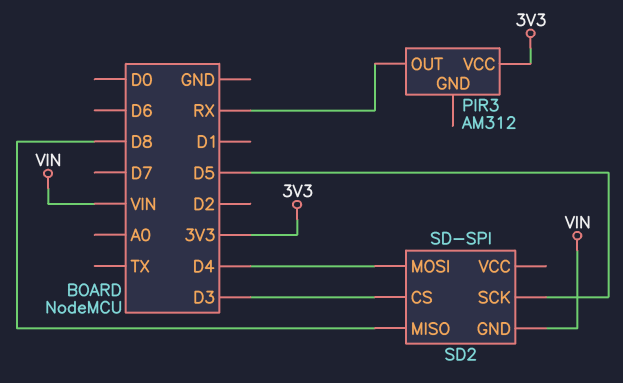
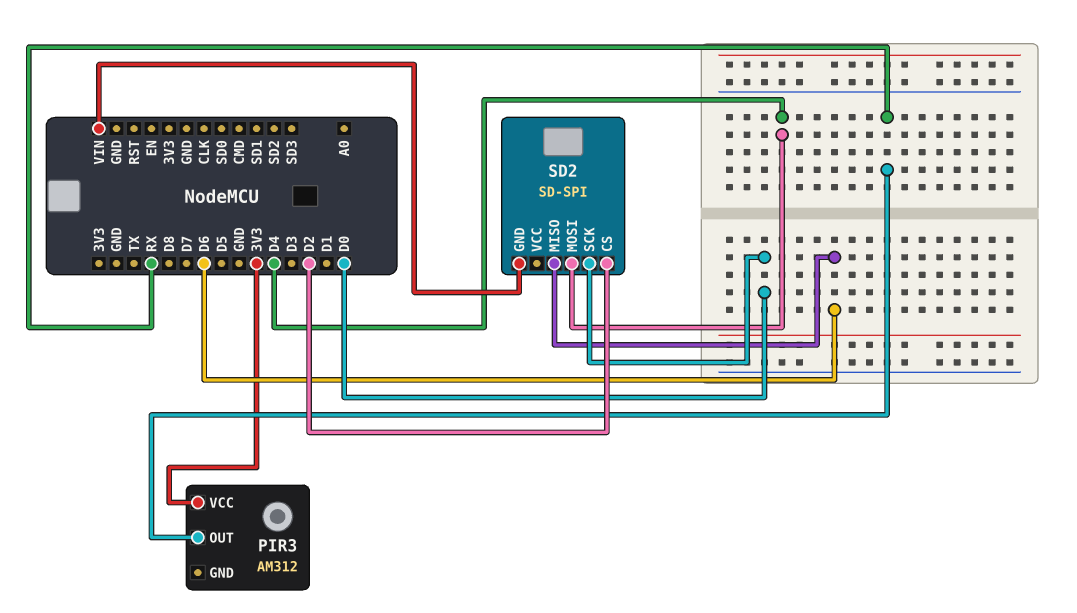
SD2 pin CS: D3 -> D2
SD2 pin MISO: D8 -> D6
SD2 pin SCK: D5 -> D0

